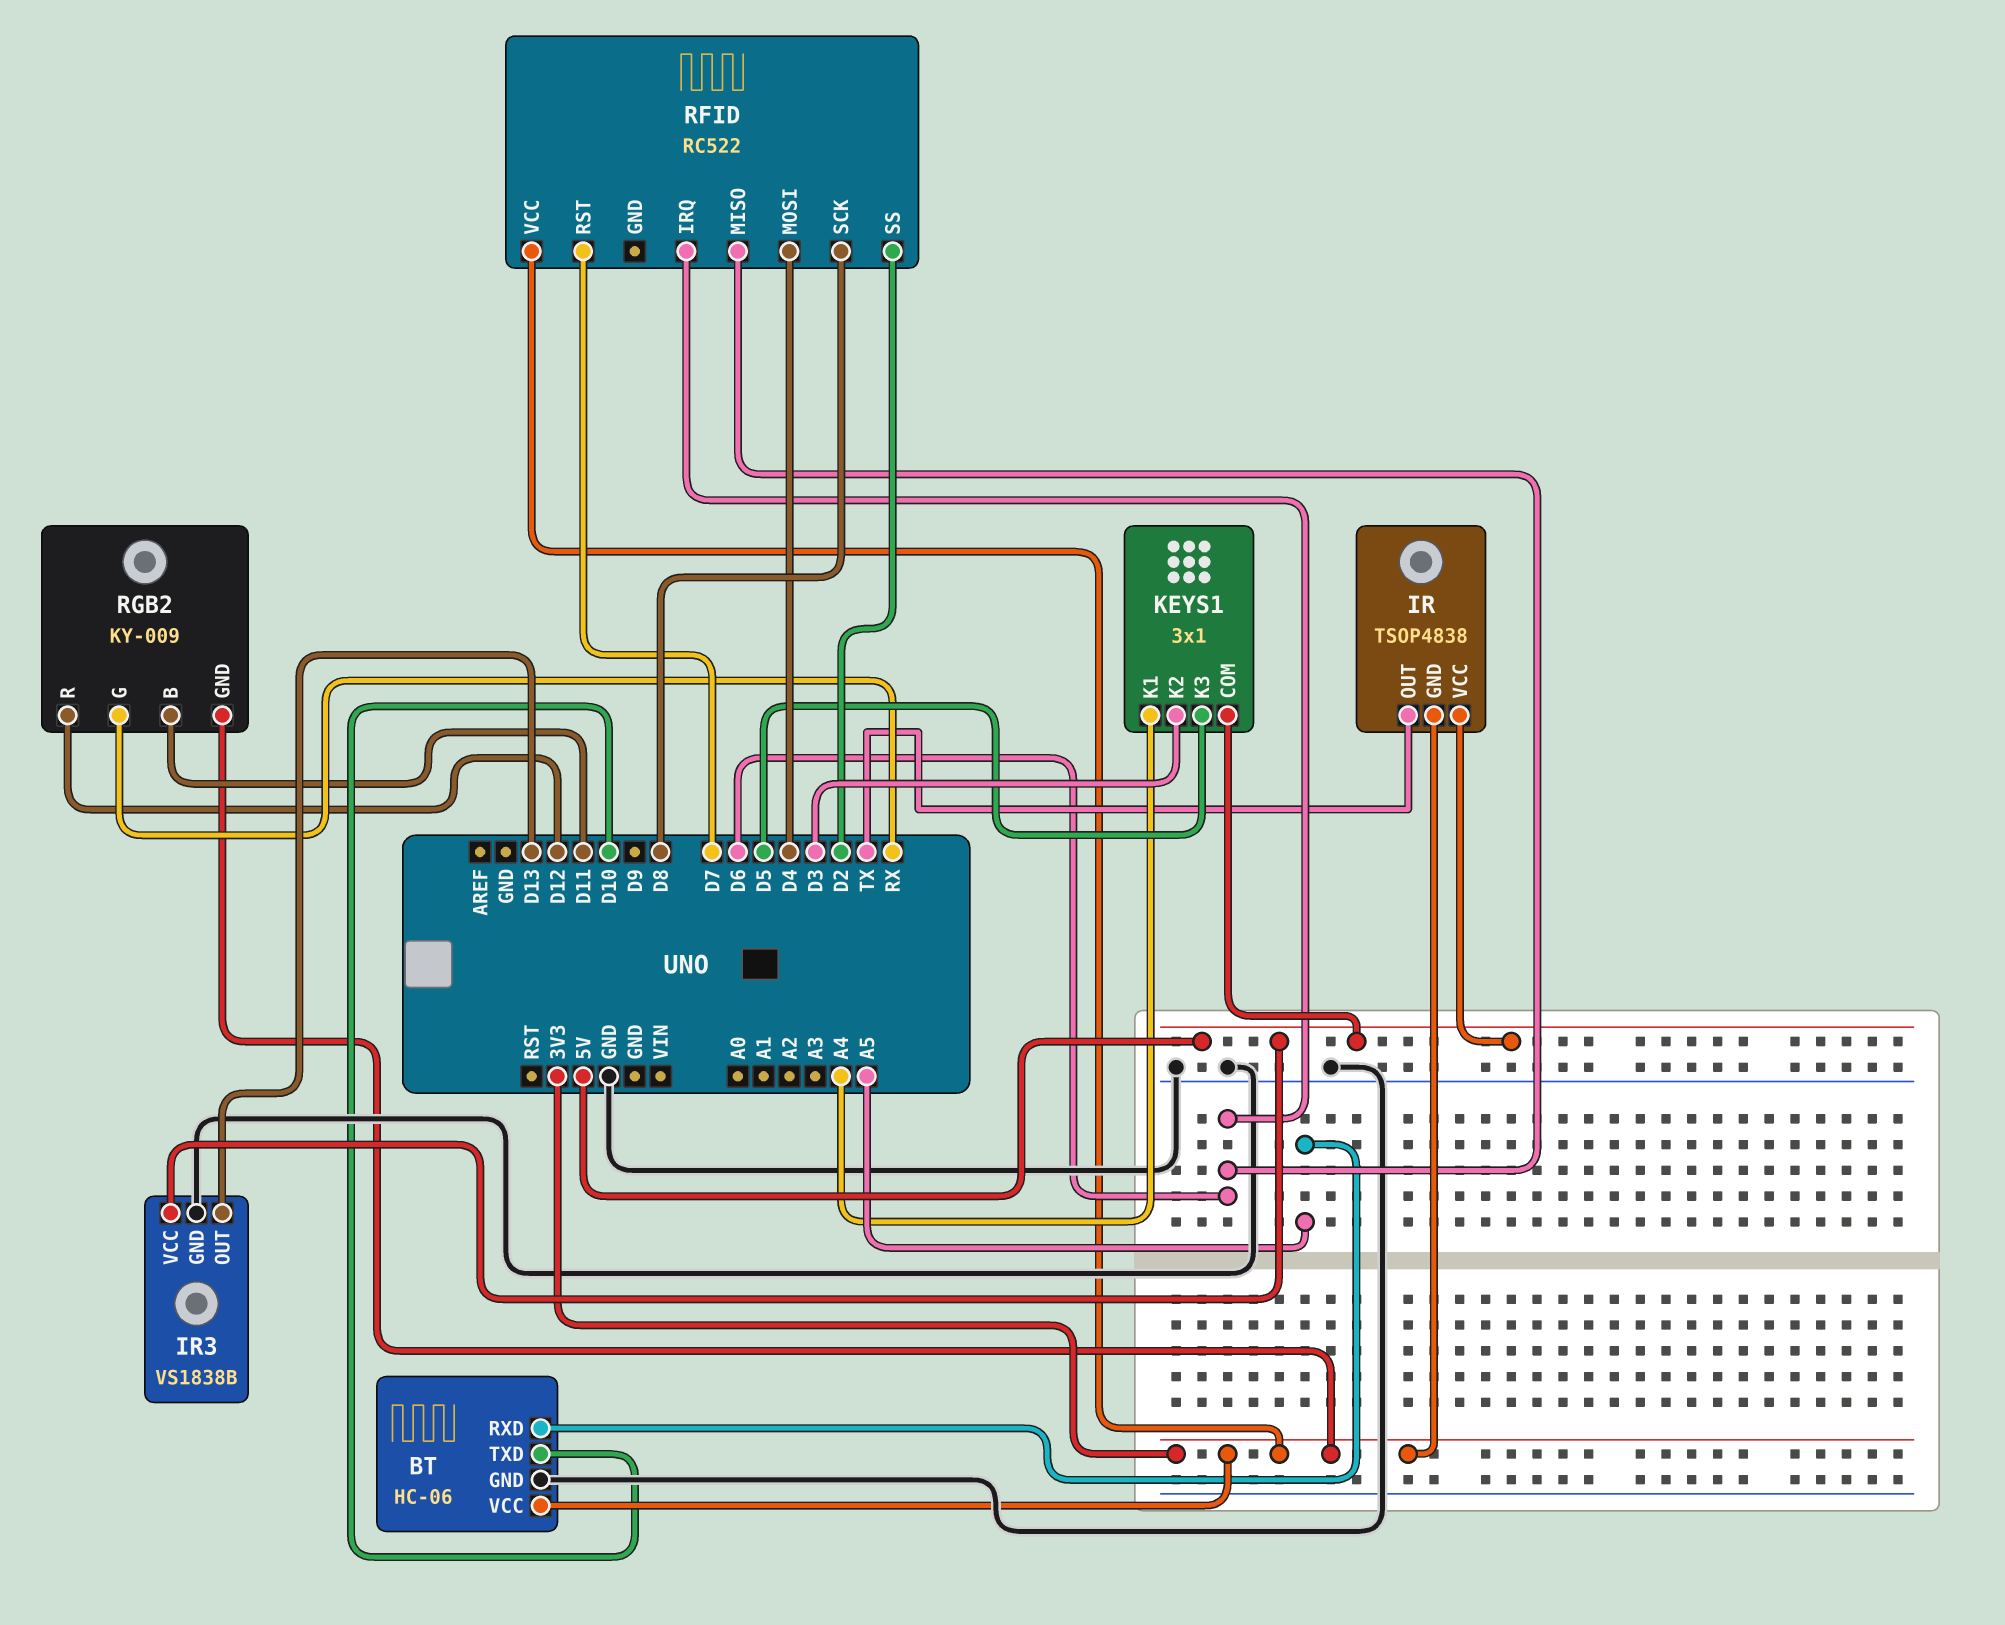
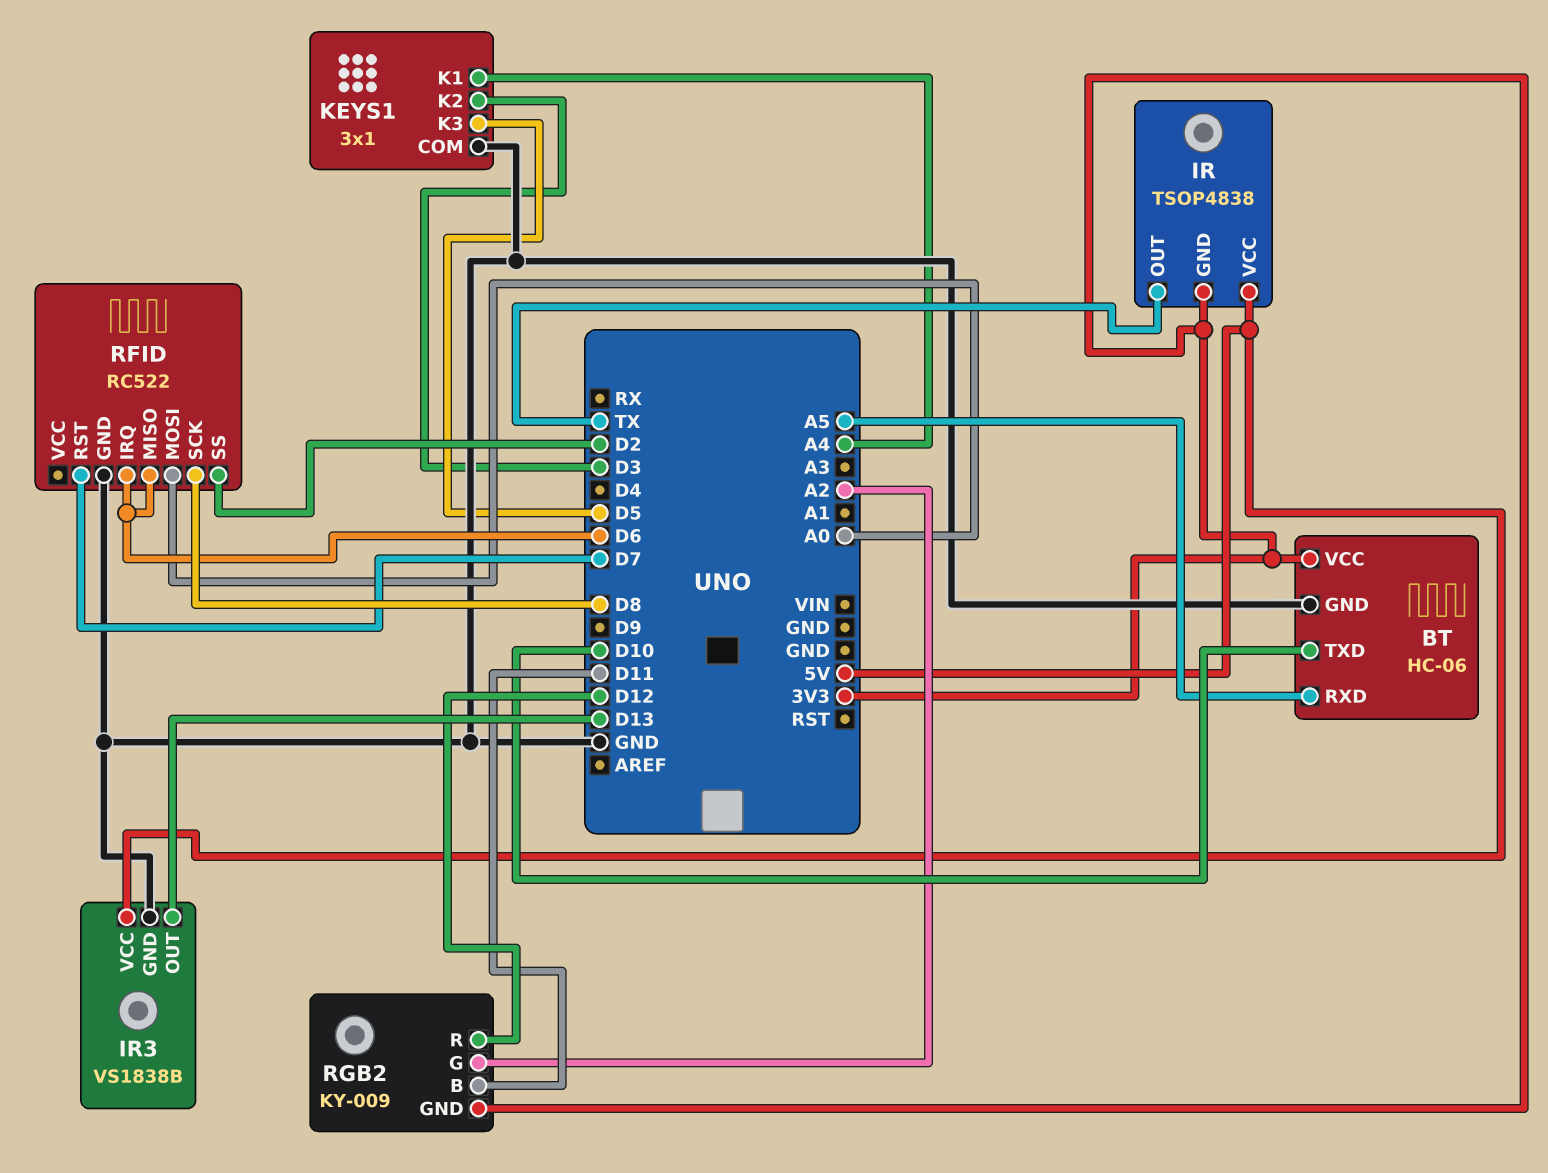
KEYS1 pin COM: 5V -> GND
RFID pin GND: none -> GND
RFID pin MOSI: D4 -> A0
RFID pin VCC: 3V3 -> none
RGB2 pin G: RX -> A2

